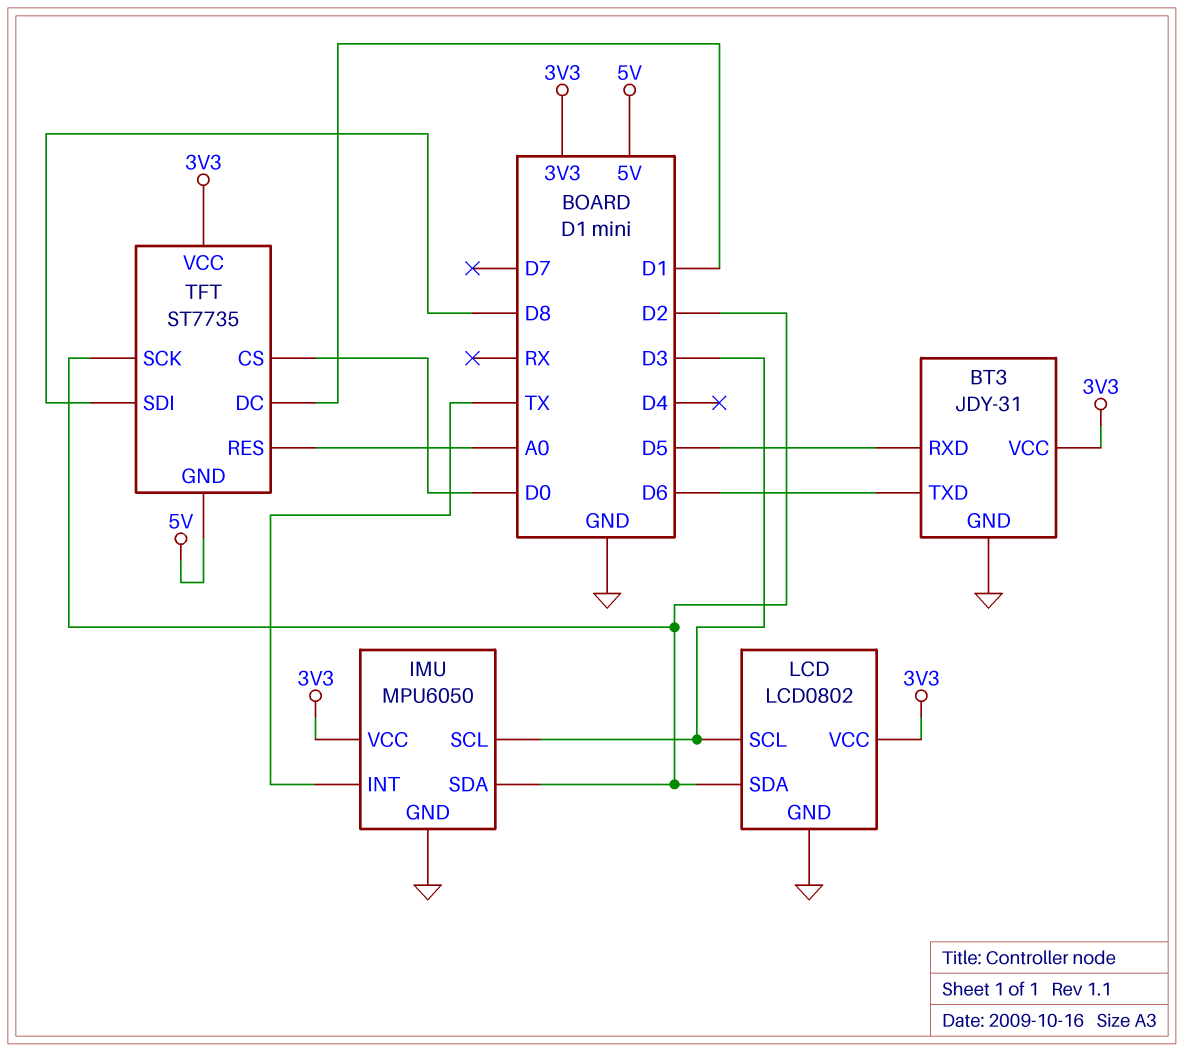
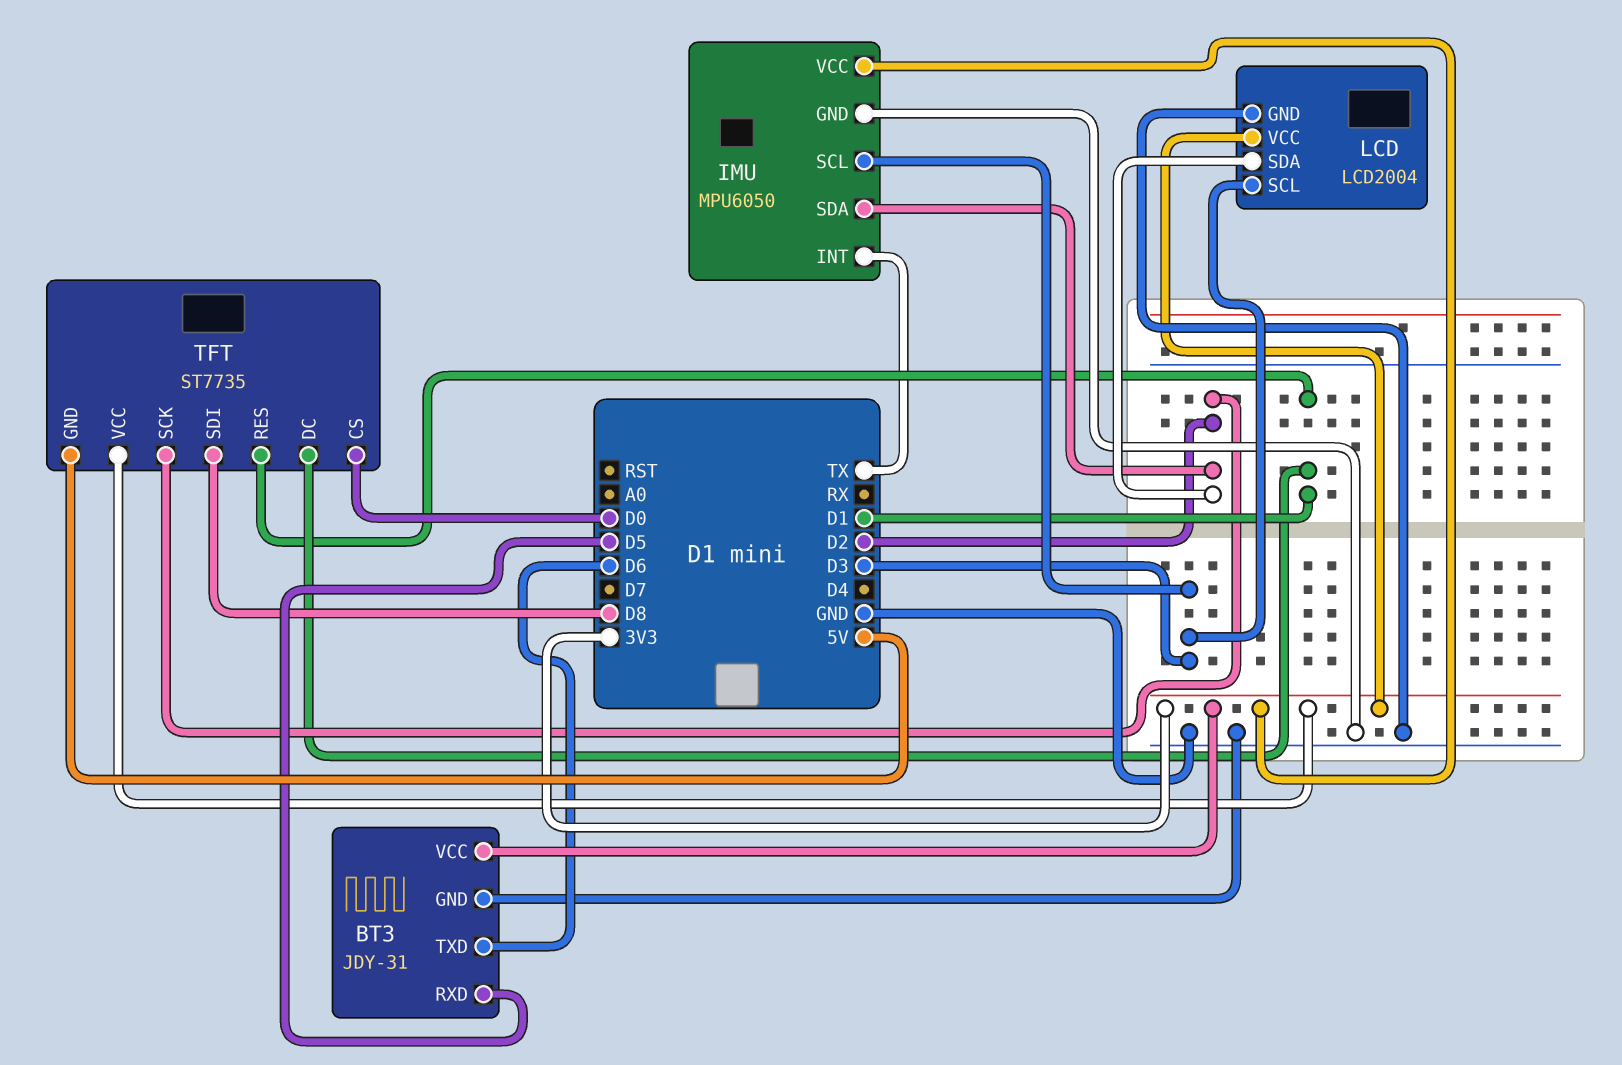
LCD: LCD0802 -> LCD2004
TFT pin RES: A0 -> D1

